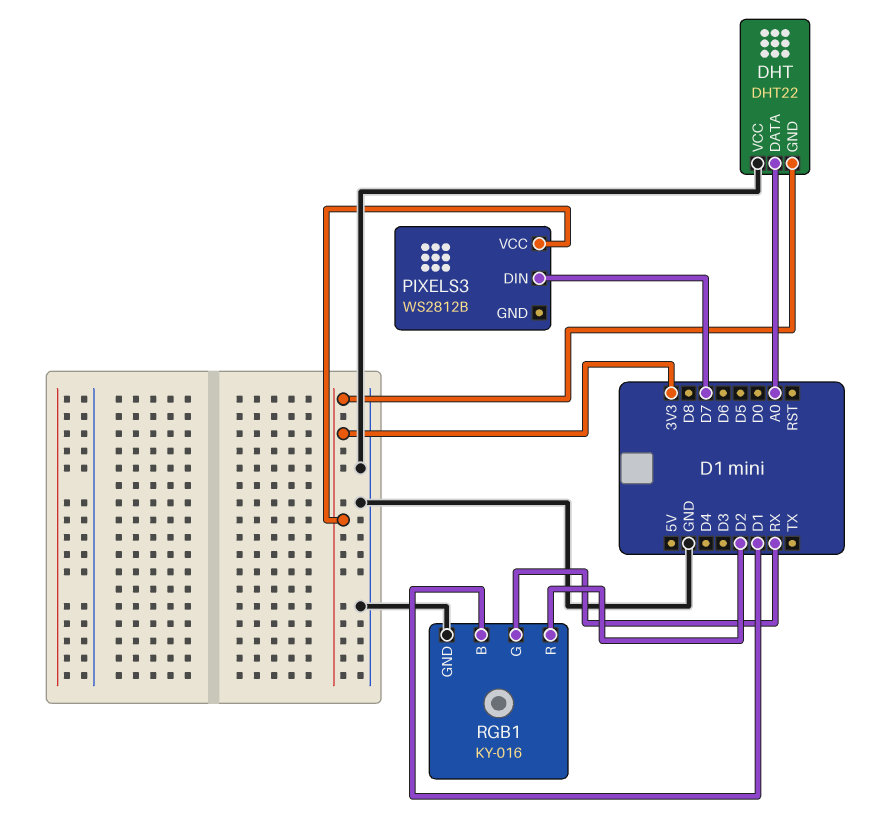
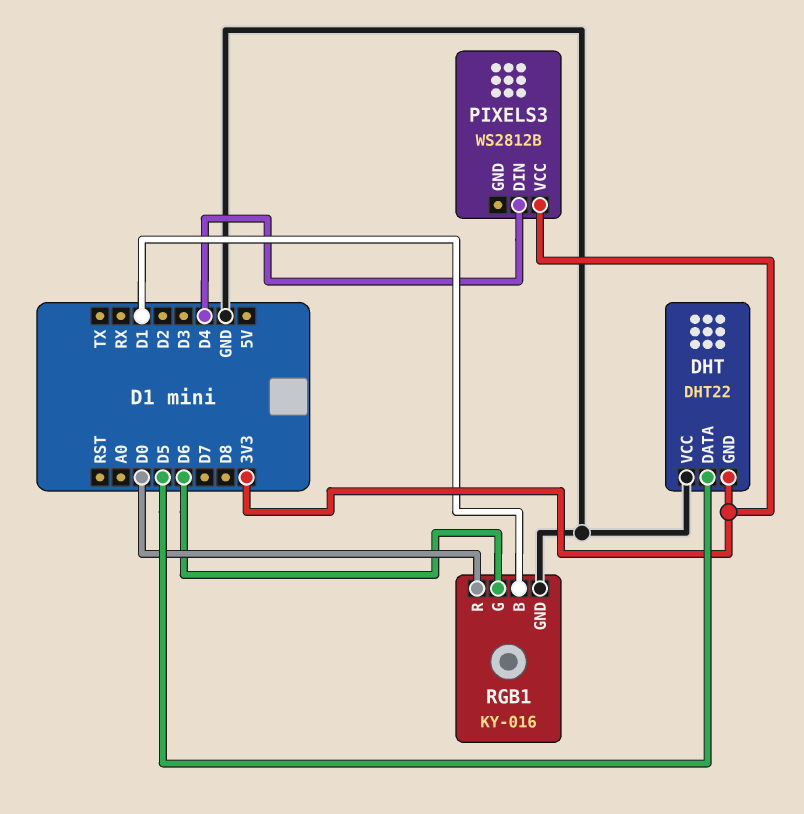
DHT pin DATA: A0 -> D5
PIXELS3 pin DIN: D7 -> D4
RGB1 pin G: RX -> D6
RGB1 pin R: D2 -> D0

